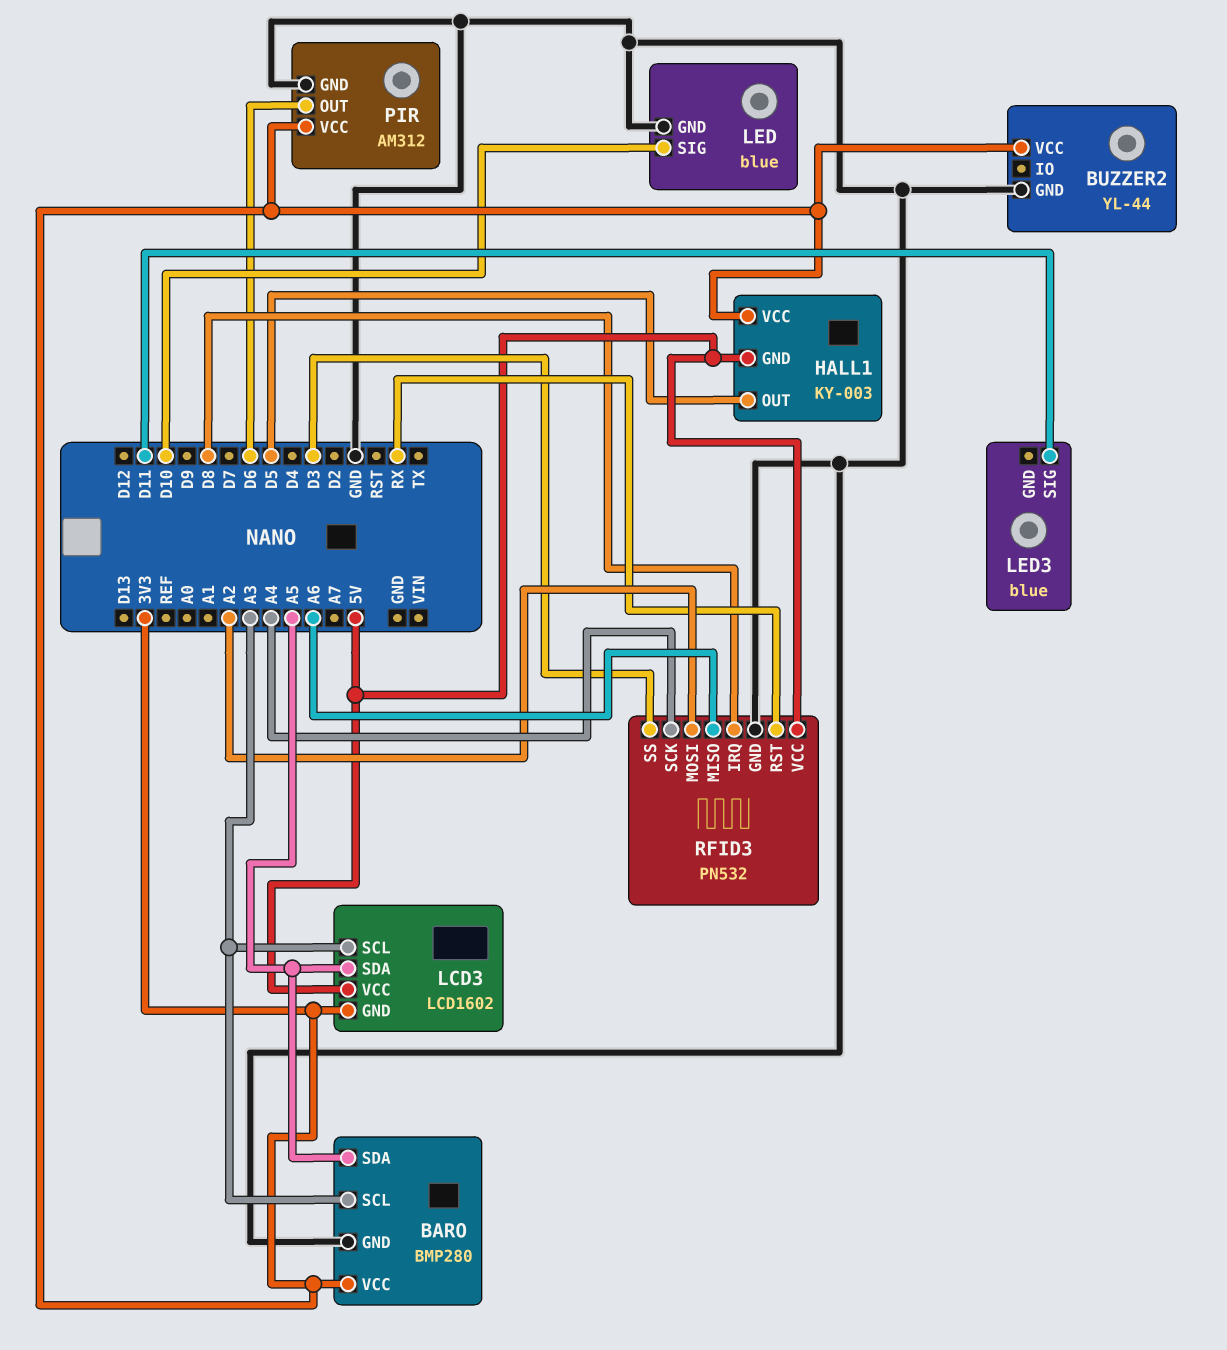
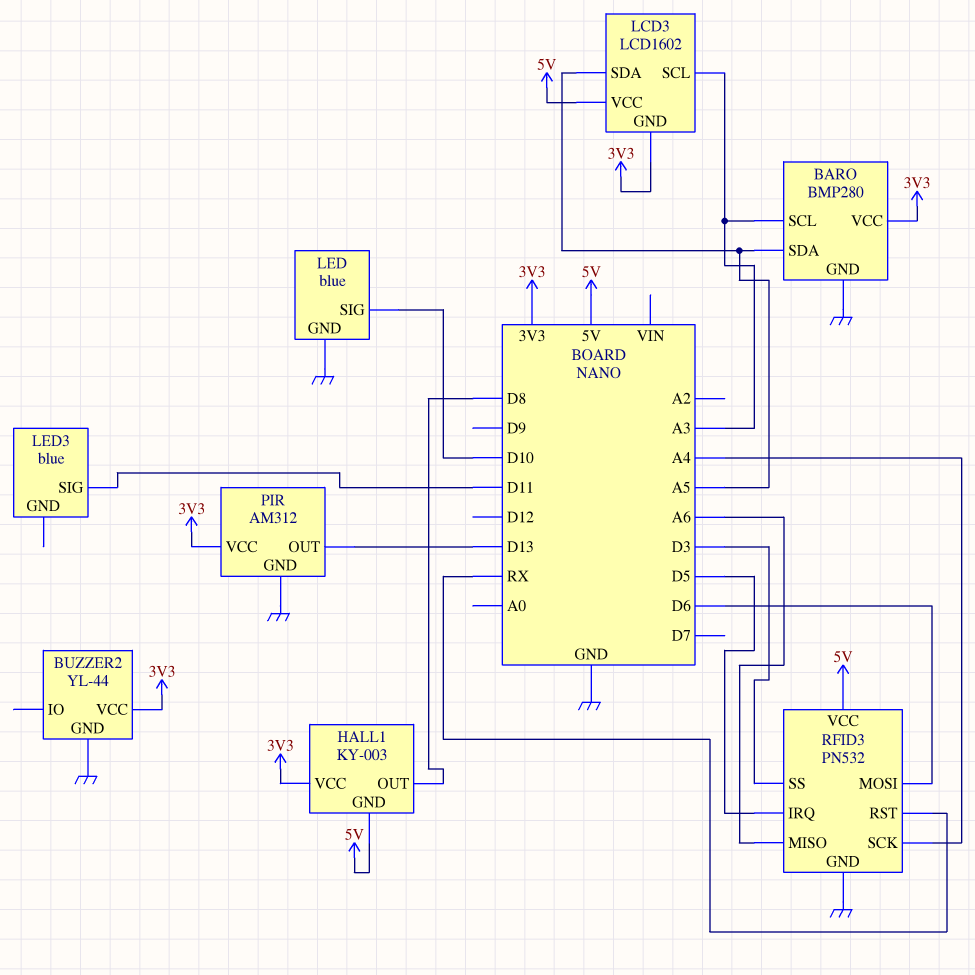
HALL1 pin OUT: D5 -> D8
PIR pin OUT: D6 -> D13
RFID3 pin IRQ: D8 -> D5
RFID3 pin MOSI: A2 -> D6

